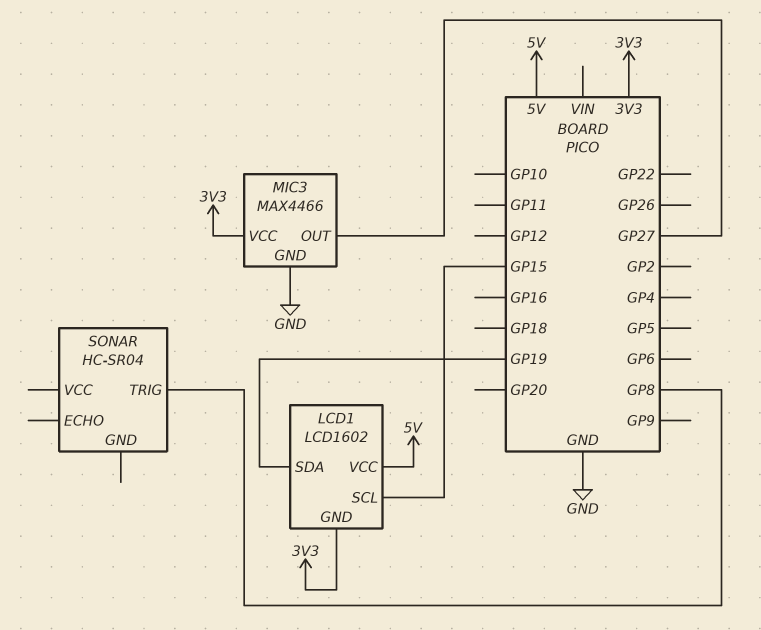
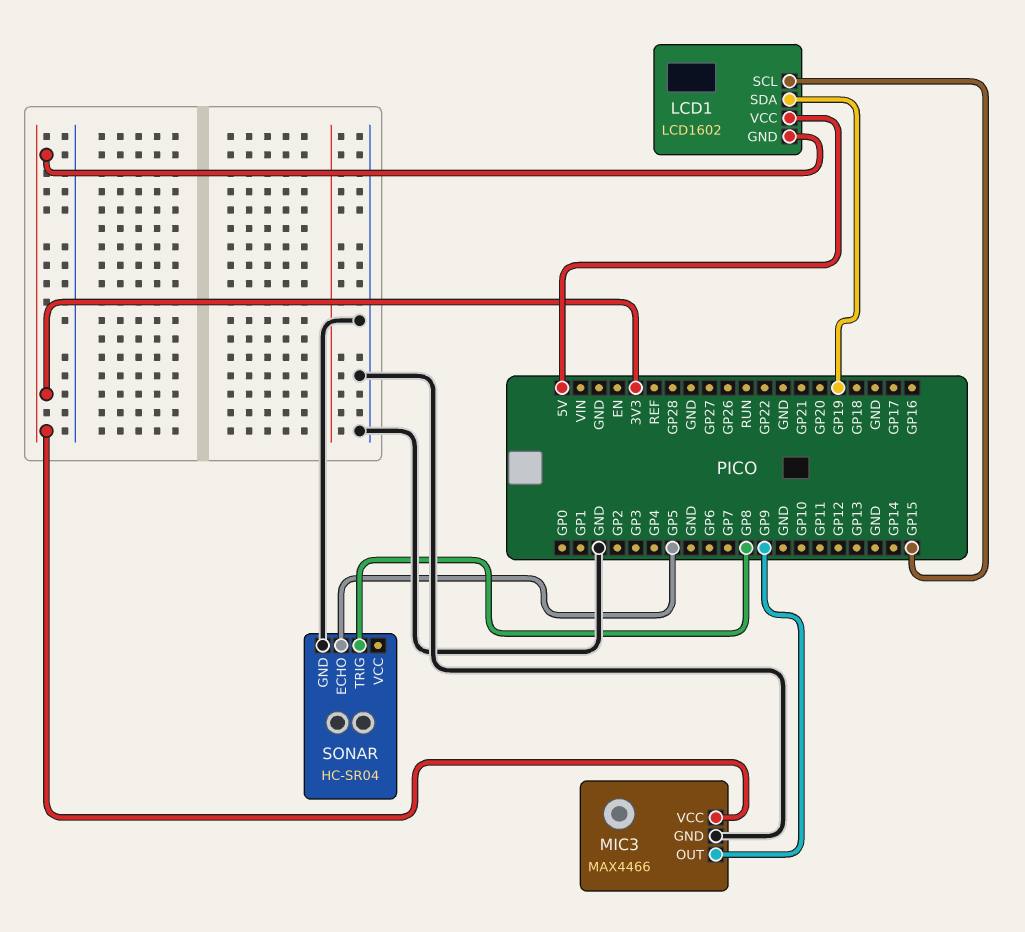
MIC3 pin OUT: GP27 -> GP9
SONAR pin ECHO: none -> GP5
SONAR pin GND: none -> GND

